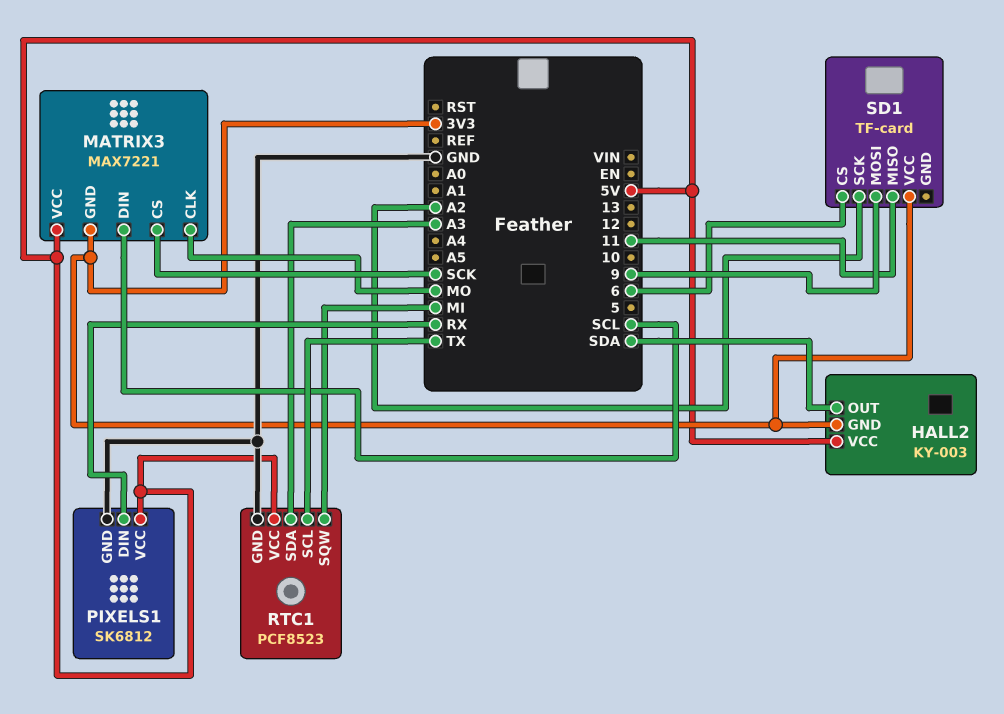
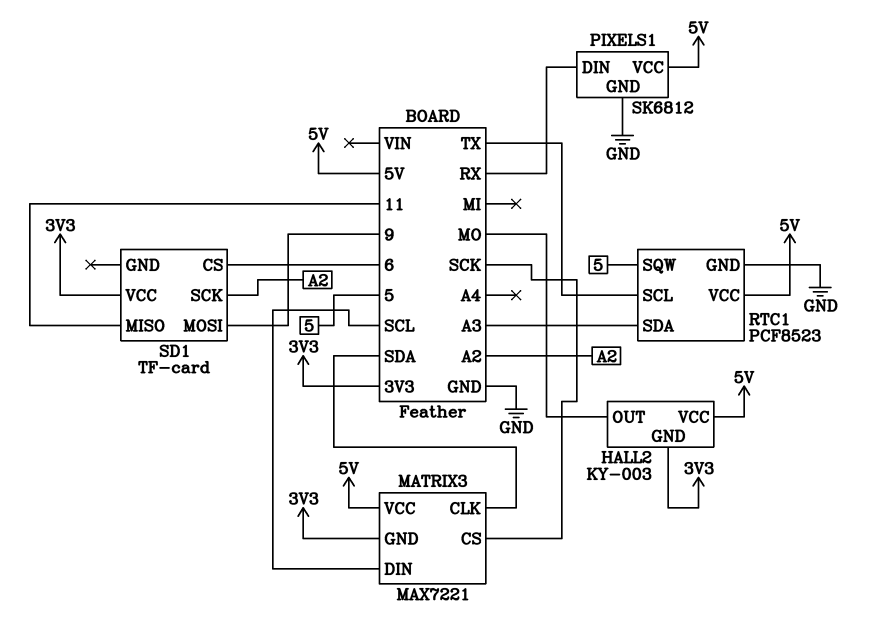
HALL2 pin OUT: SDA -> MO
MATRIX3 pin CLK: MO -> SDA
RTC1 pin SQW: MI -> 5

